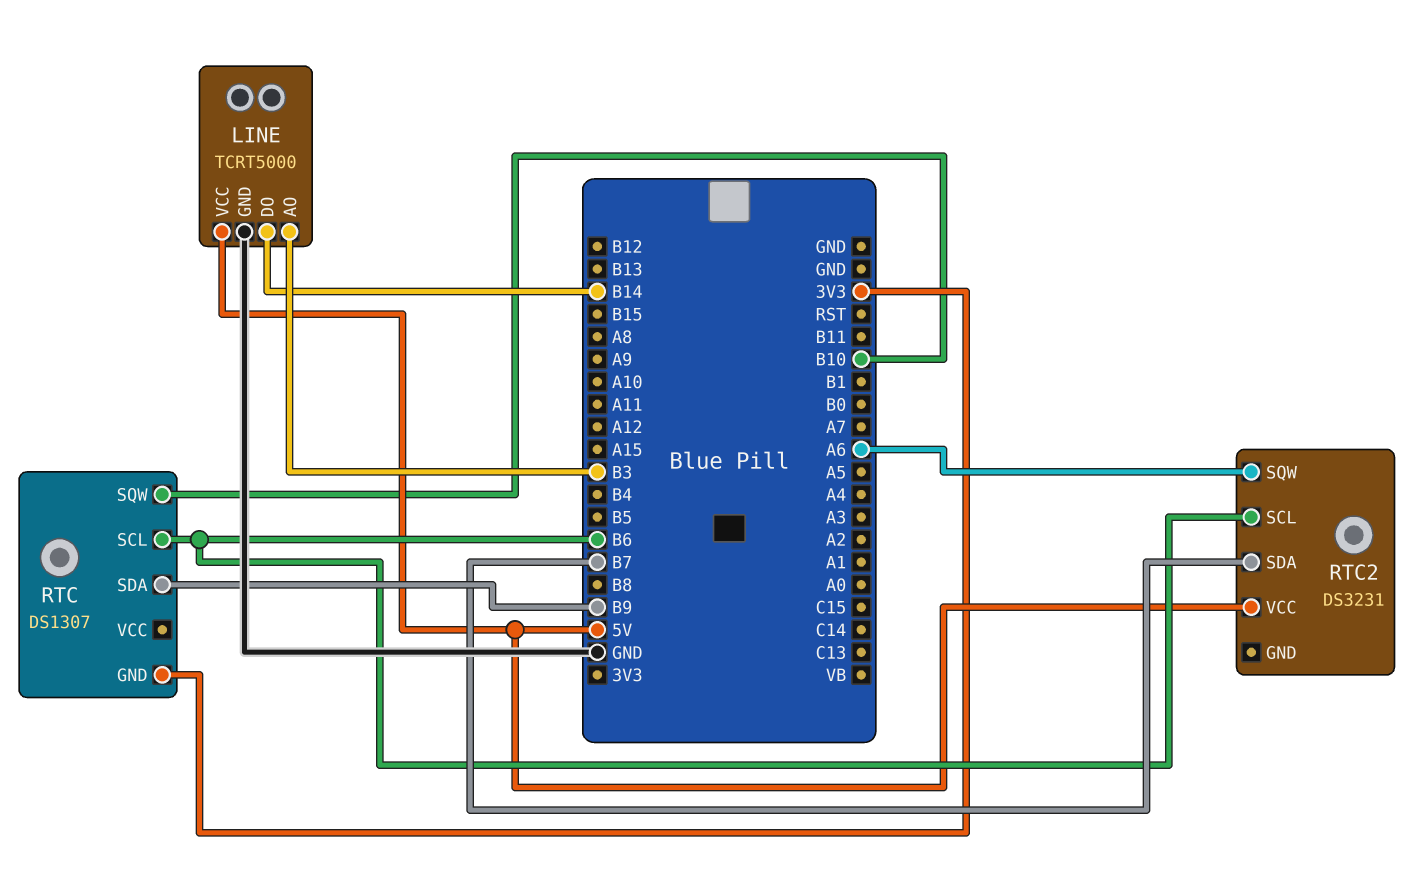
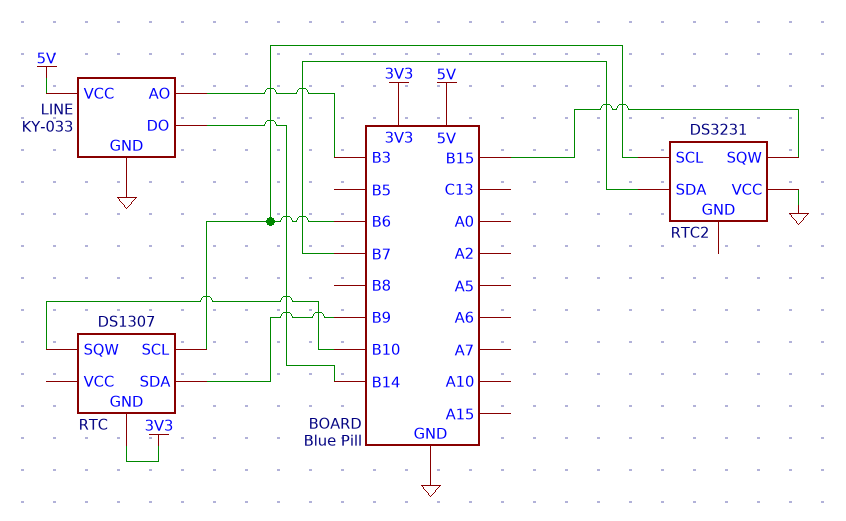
LINE: TCRT5000 -> KY-033
RTC2 pin SQW: A6 -> B15
RTC2 pin VCC: 5V -> GND

